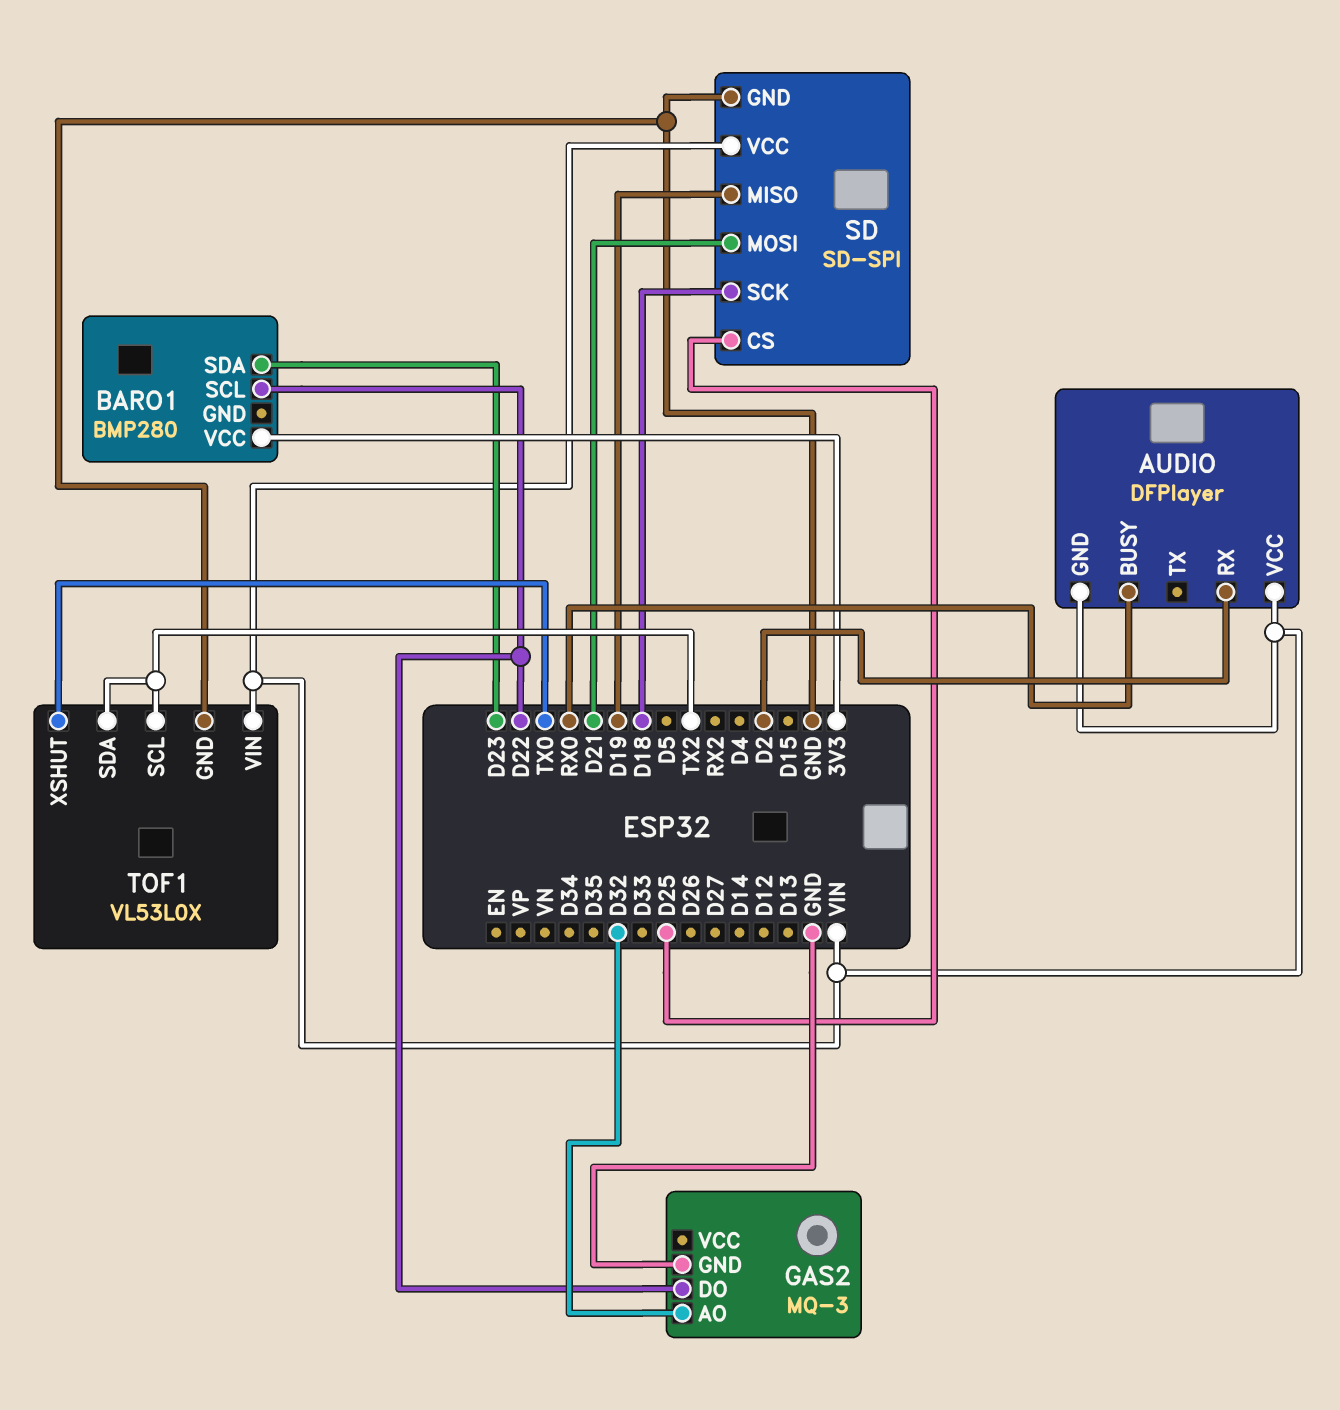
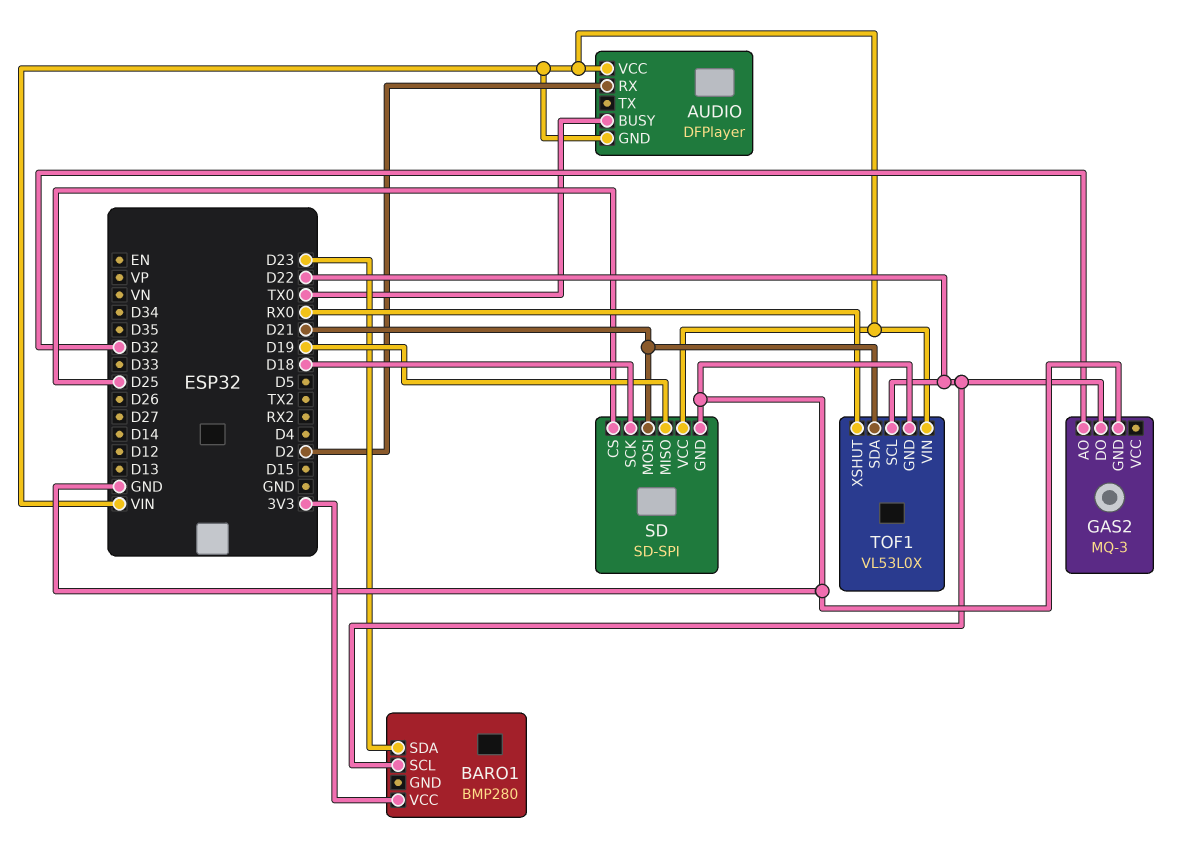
AUDIO pin BUSY: RX0 -> TX0
TOF1 pin SCL: TX2 -> D22
TOF1 pin SDA: TX2 -> D21
TOF1 pin XSHUT: TX0 -> RX0

